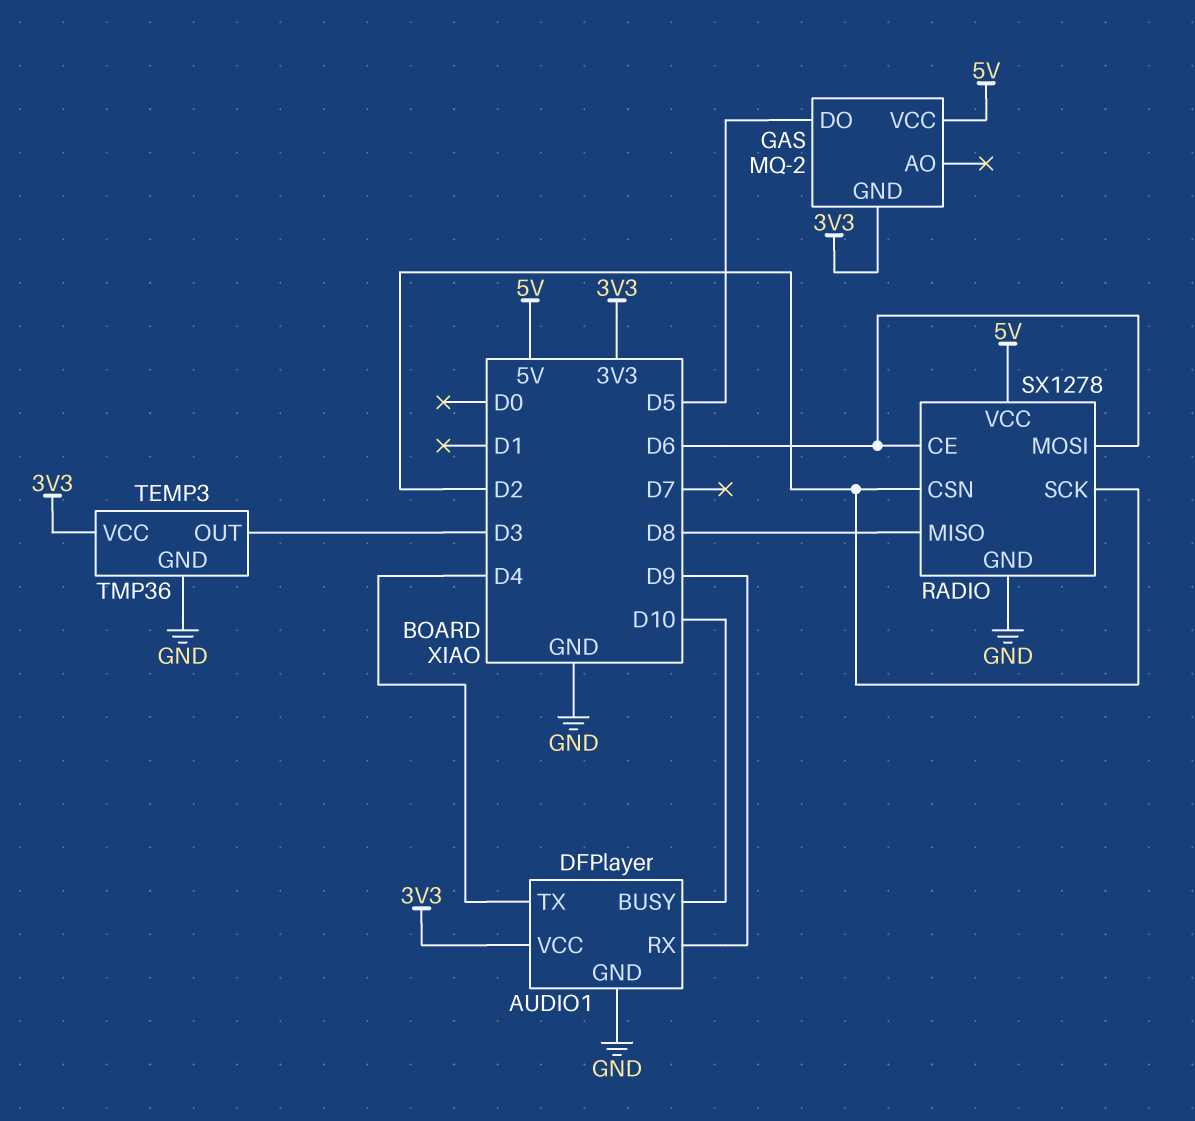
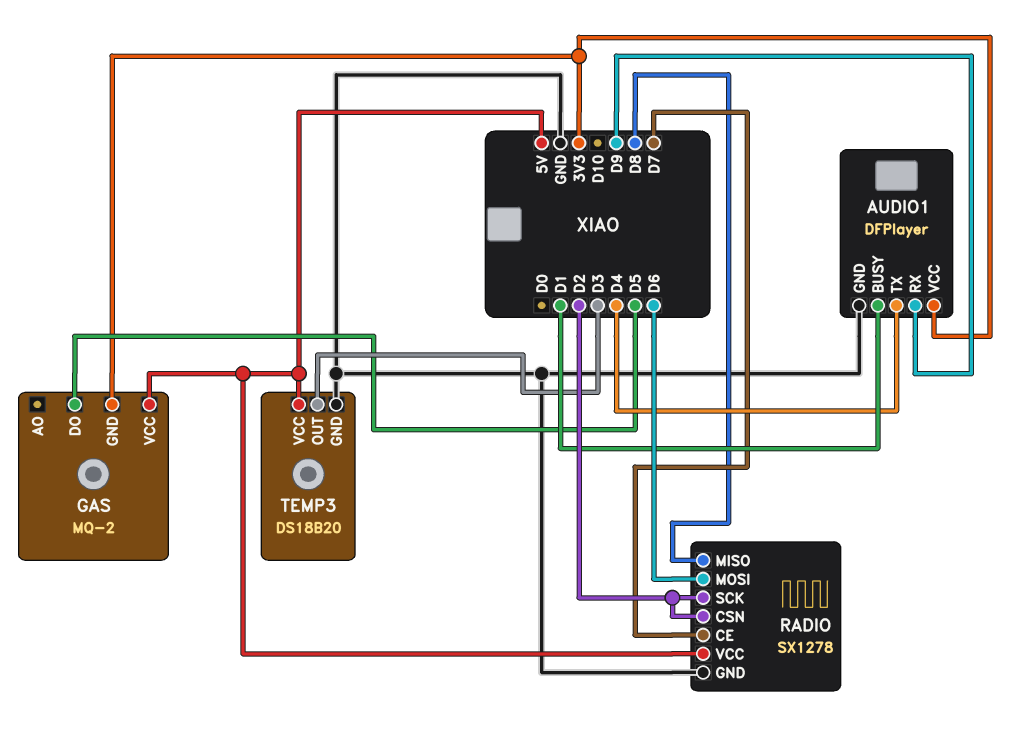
AUDIO1 pin BUSY: D10 -> D1
RADIO pin CE: D6 -> D7
TEMP3: TMP36 -> DS18B20
TEMP3 pin VCC: 3V3 -> 5V

